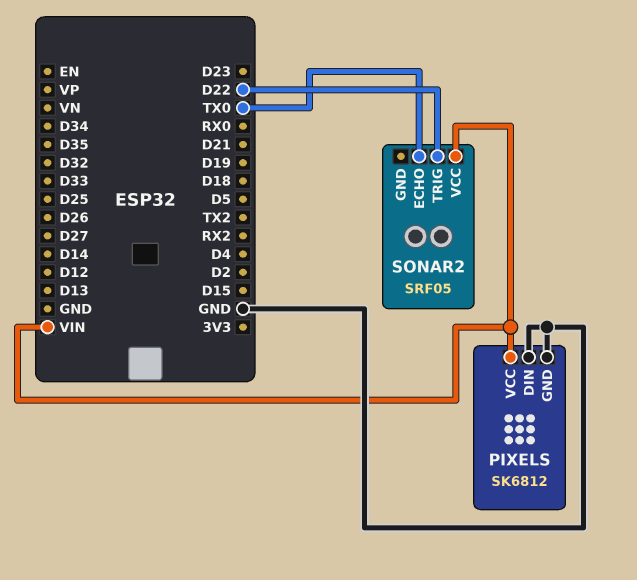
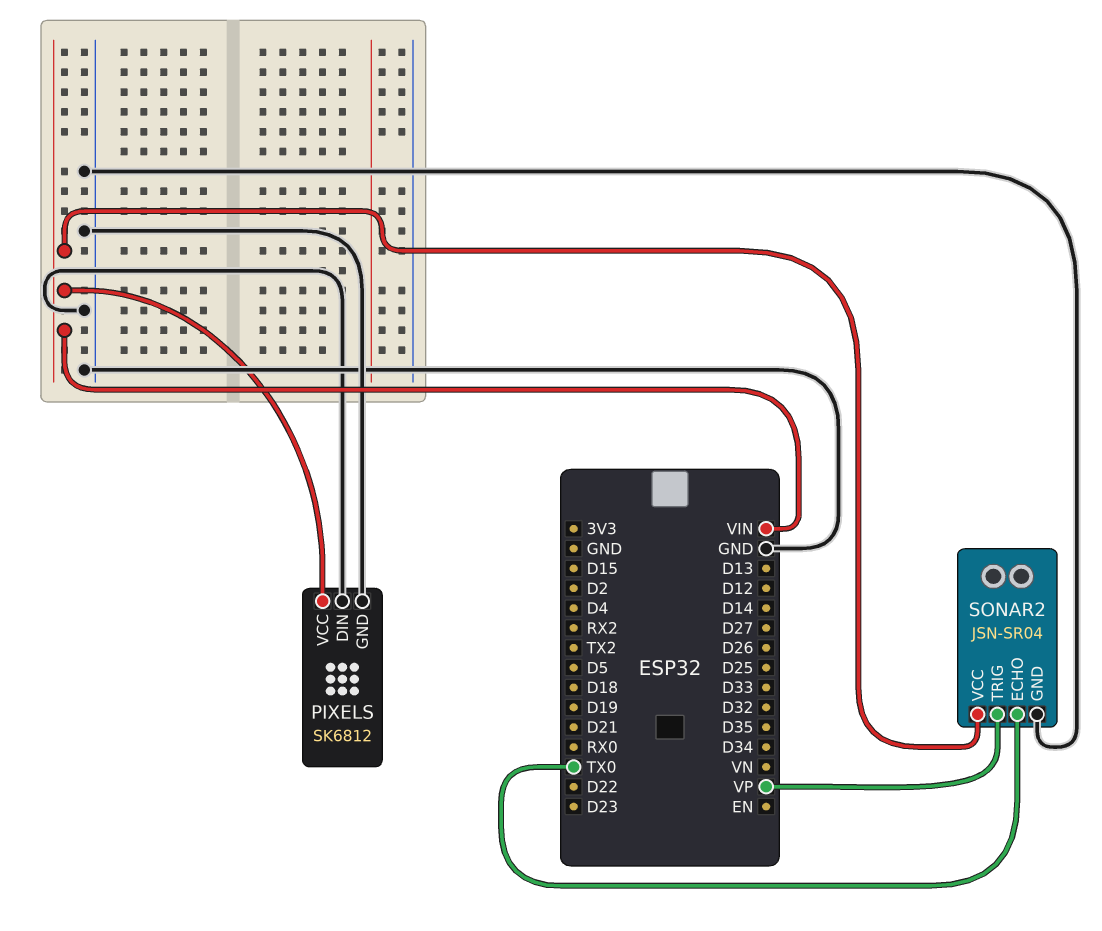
SONAR2: SRF05 -> JSN-SR04
SONAR2 pin GND: none -> GND
SONAR2 pin TRIG: D22 -> VP

